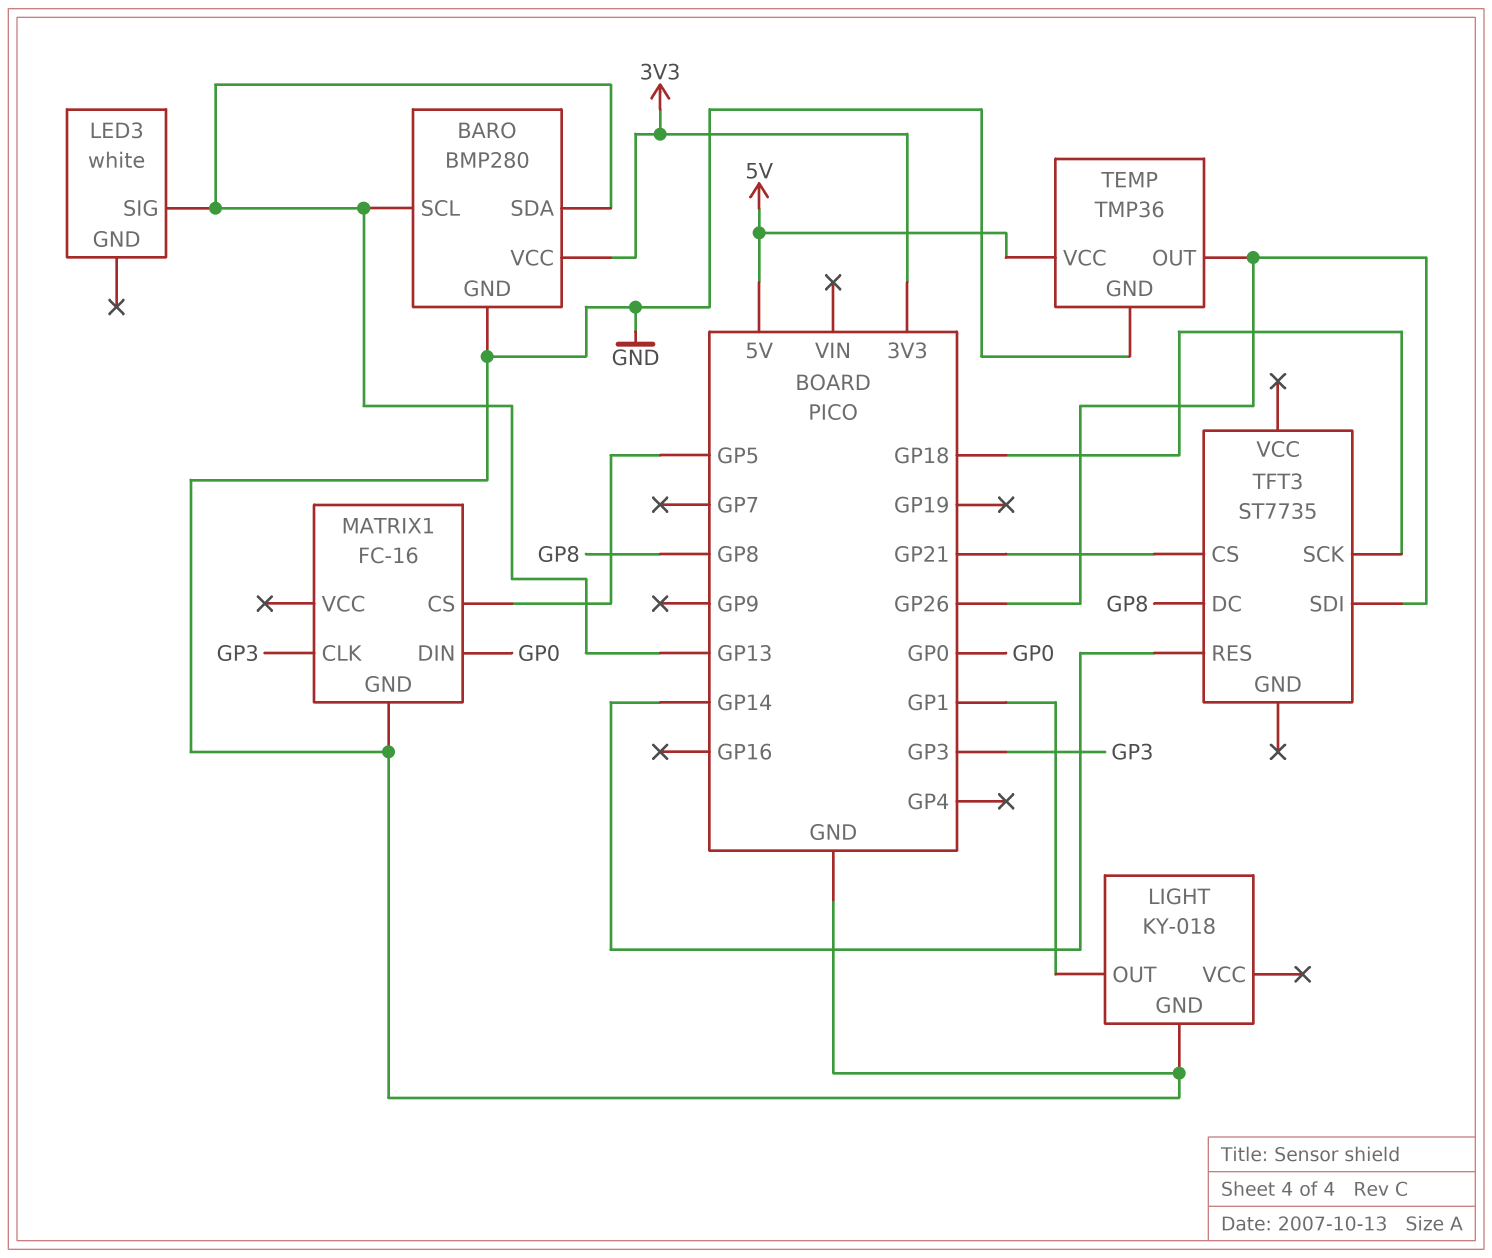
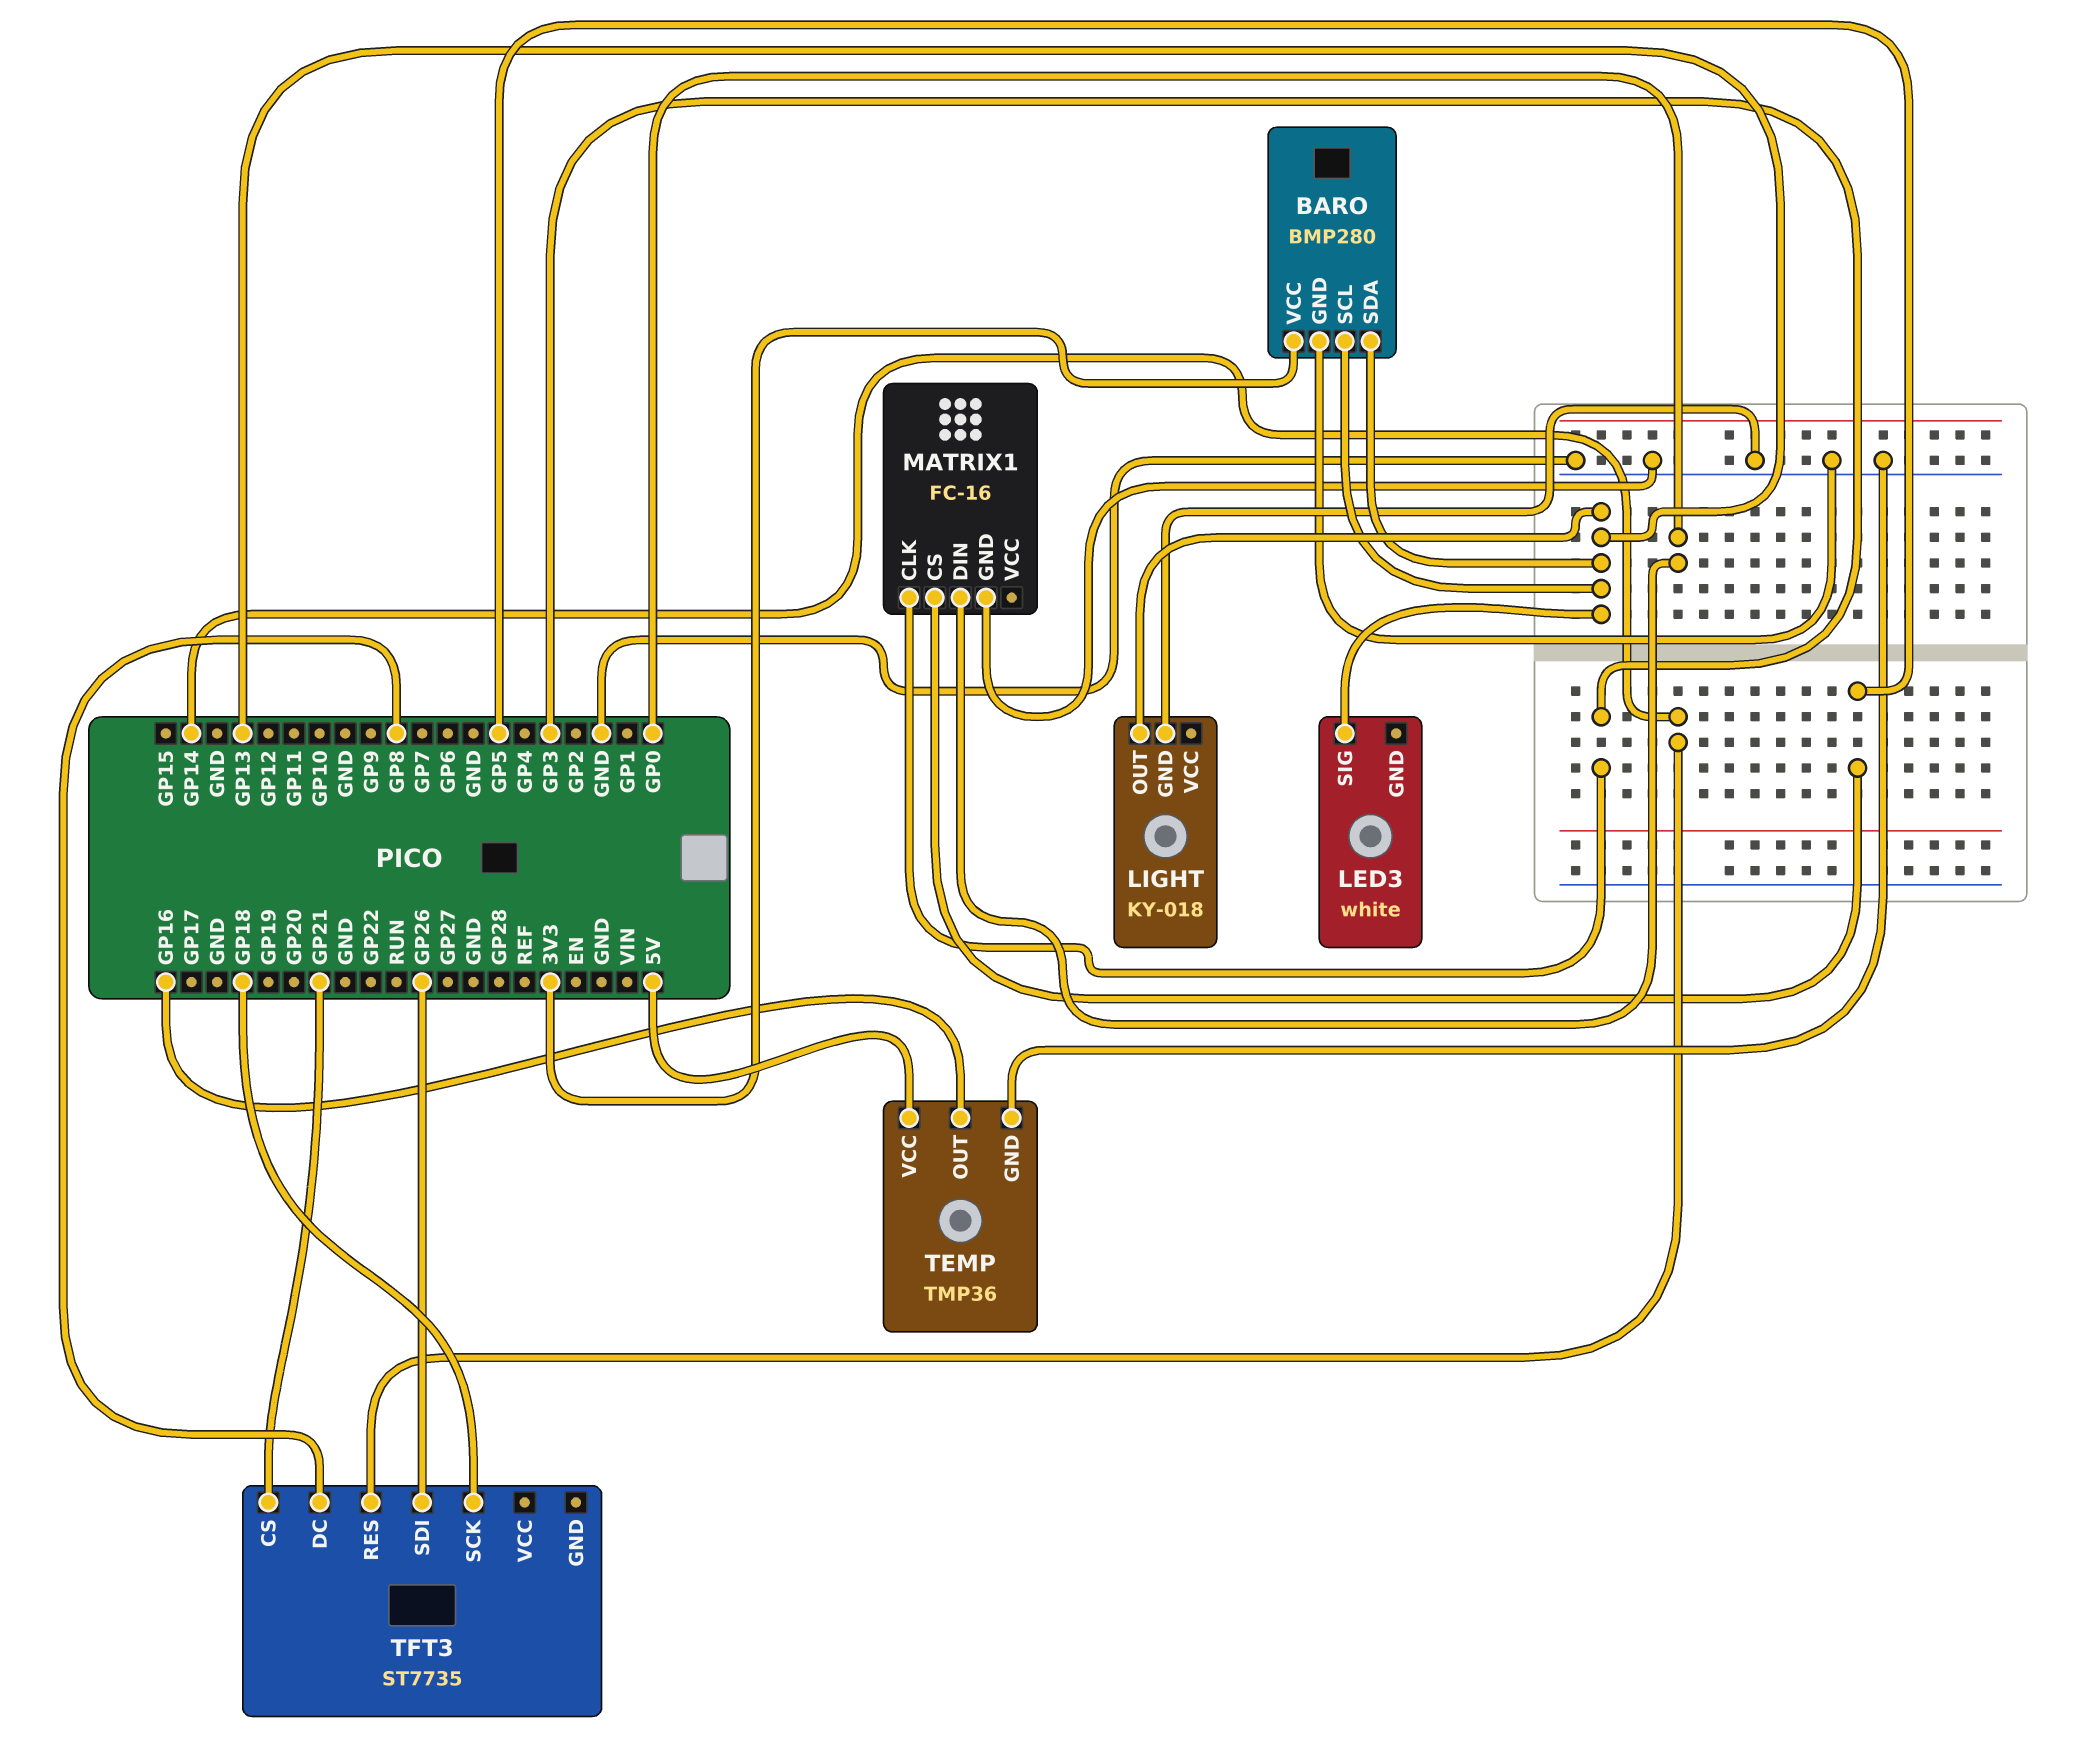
LIGHT pin OUT: GP1 -> GP13
TEMP pin OUT: GP26 -> GP16

